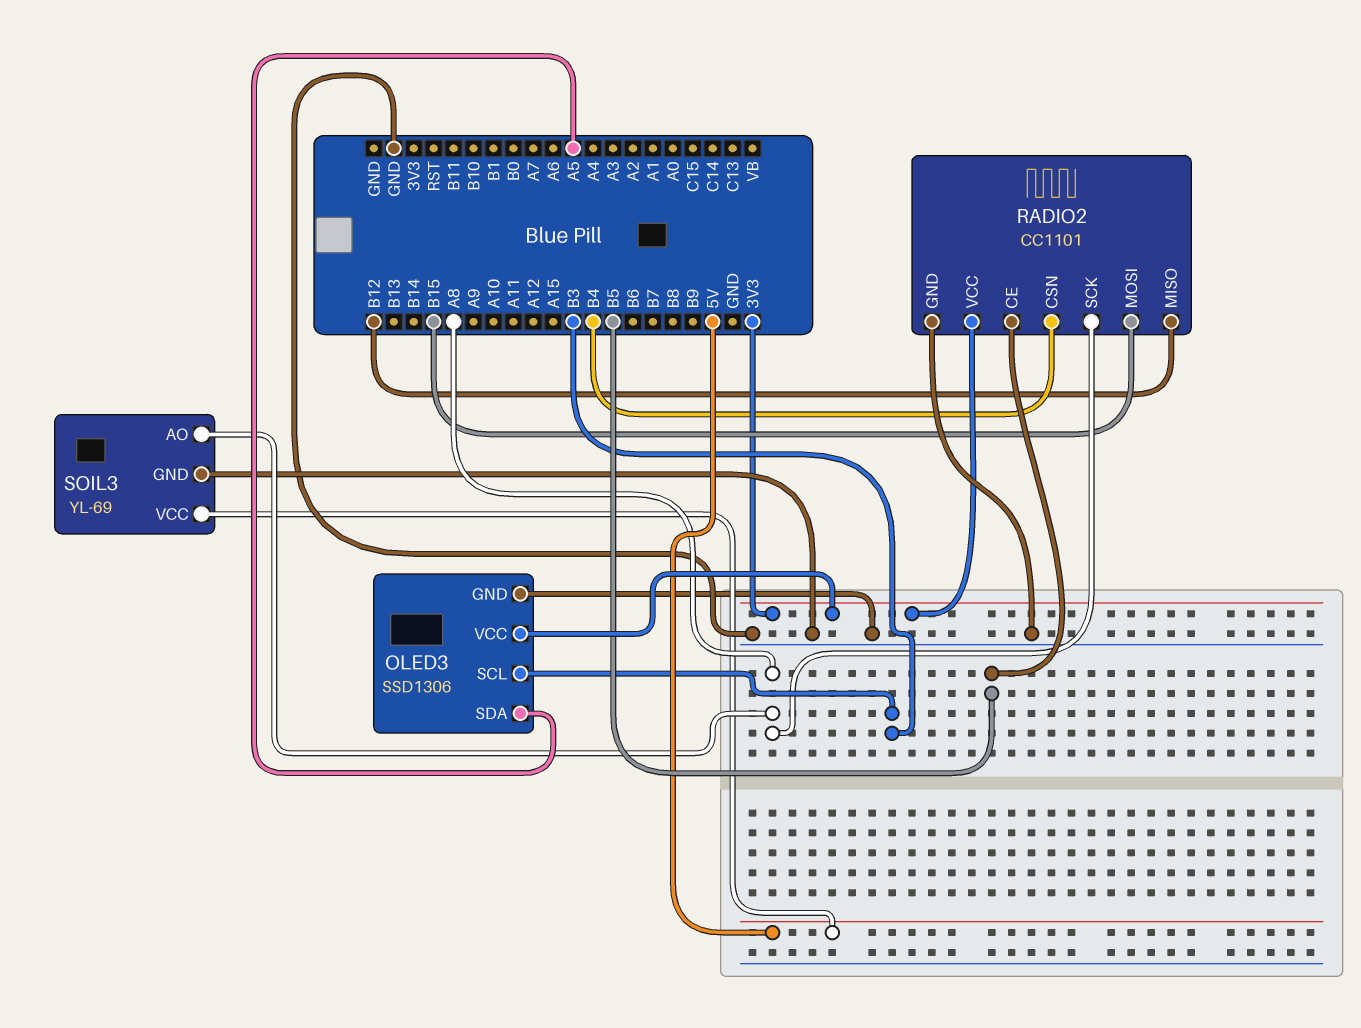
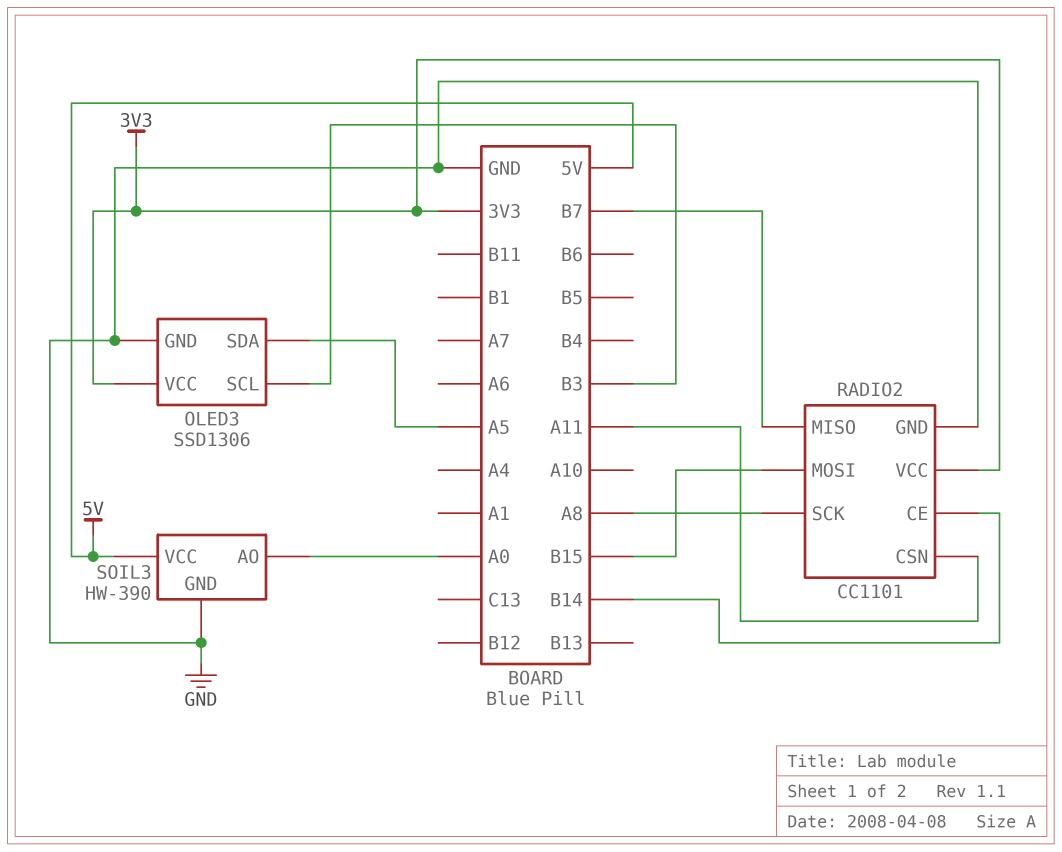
RADIO2 pin CE: B5 -> B14
RADIO2 pin CSN: B4 -> A11
RADIO2 pin MISO: B12 -> B7
SOIL3: YL-69 -> HW-390
SOIL3 pin AO: A8 -> A0

